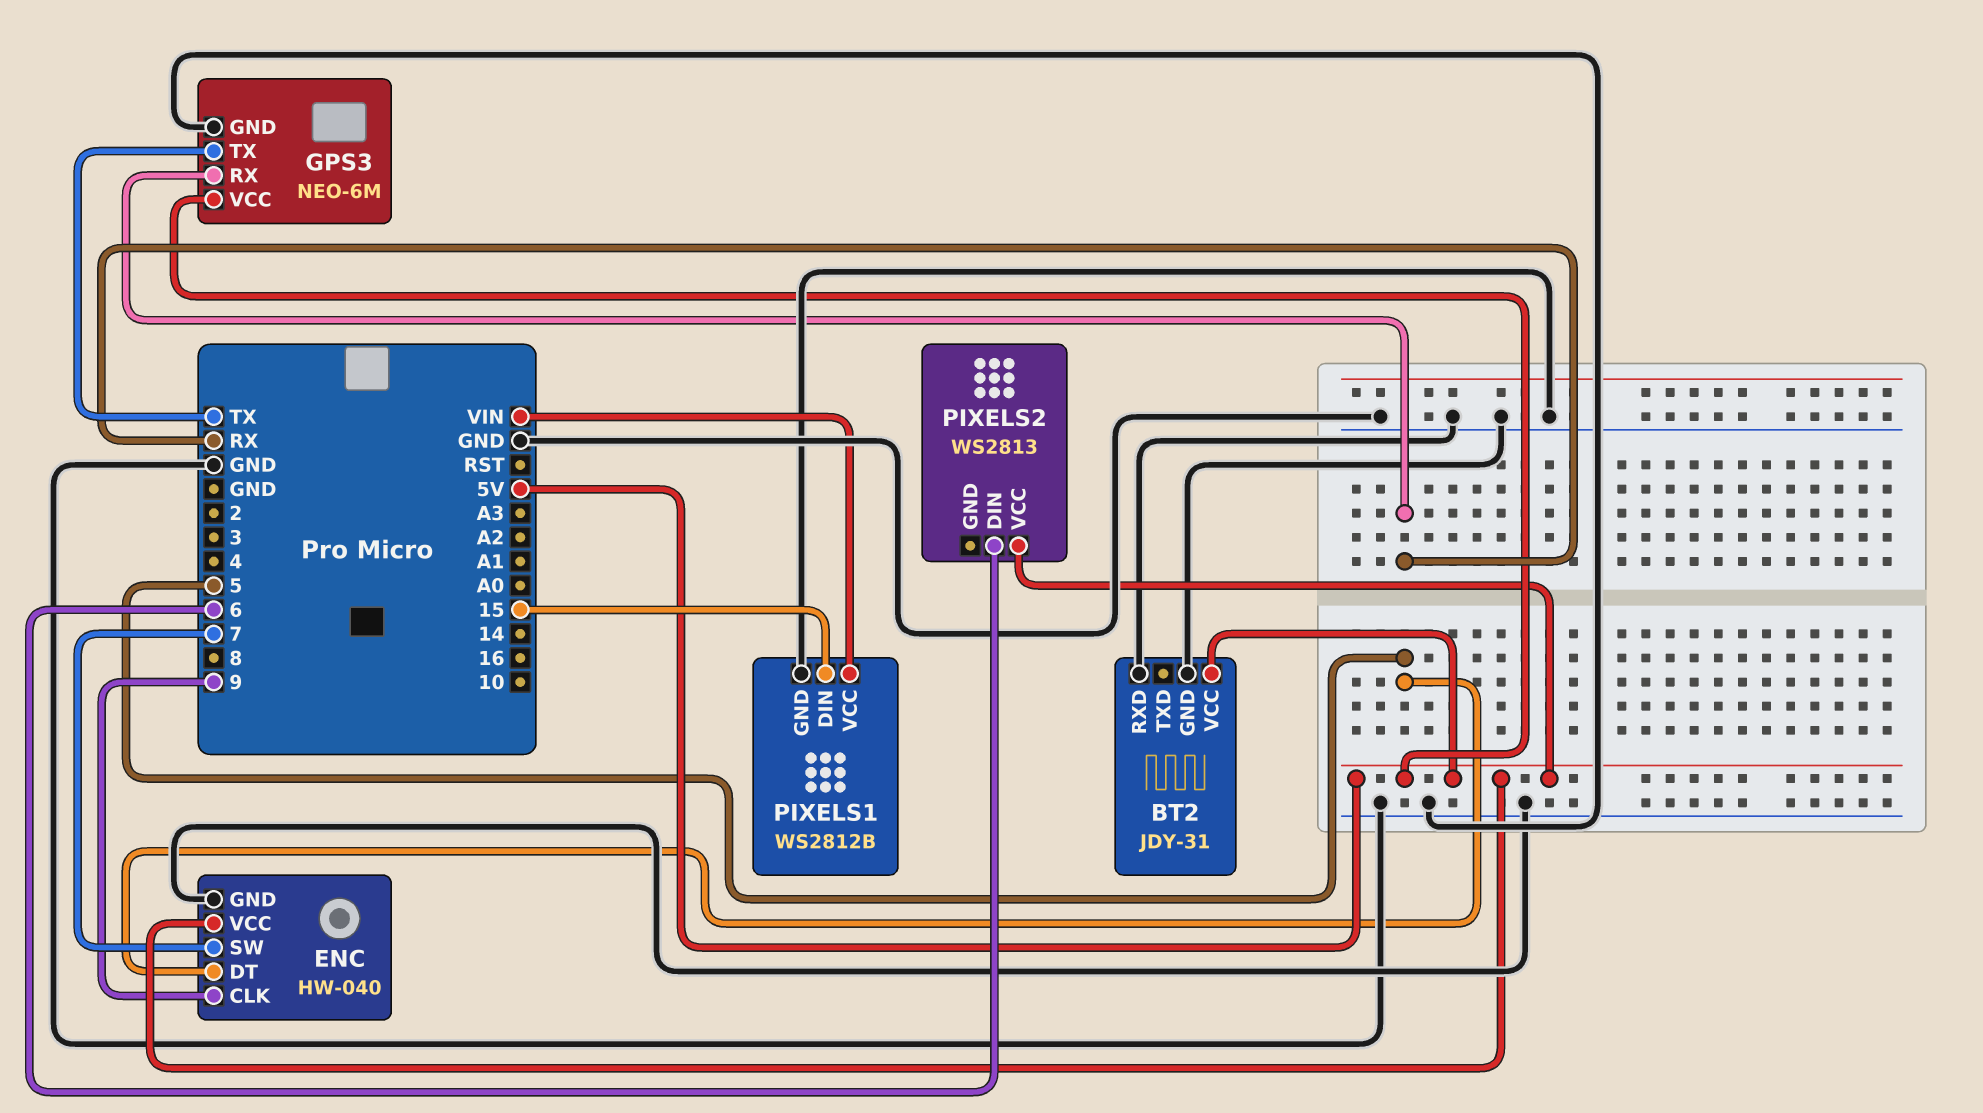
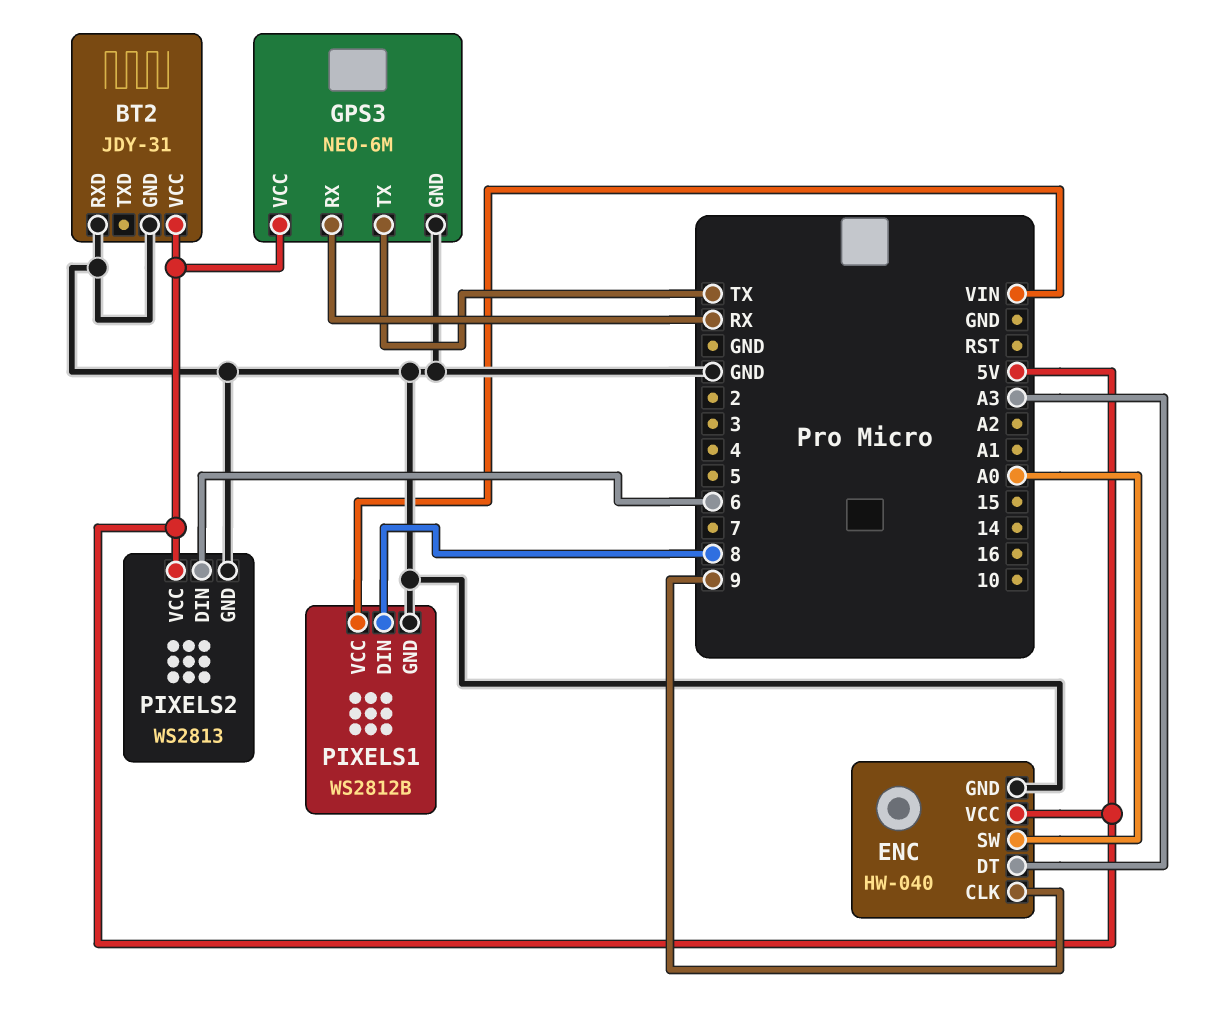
ENC pin DT: 5 -> A3
ENC pin SW: 7 -> A0
PIXELS1 pin DIN: 15 -> 8
PIXELS2 pin GND: none -> GND

